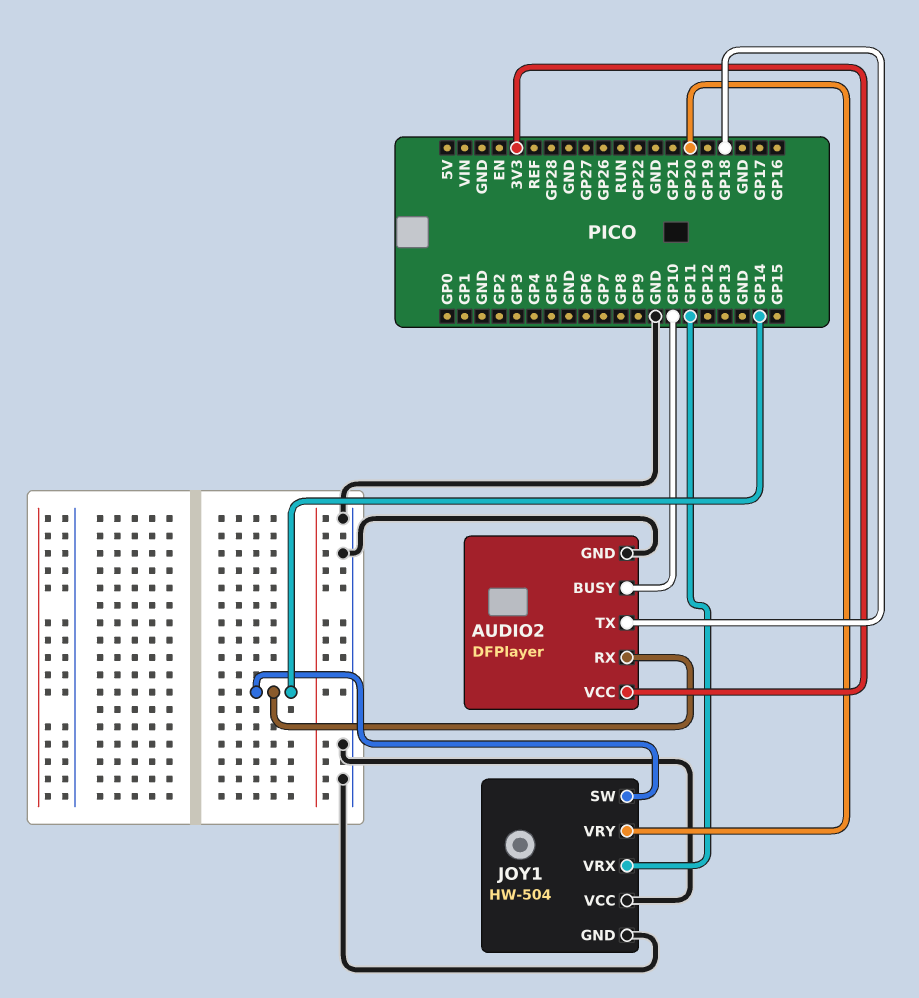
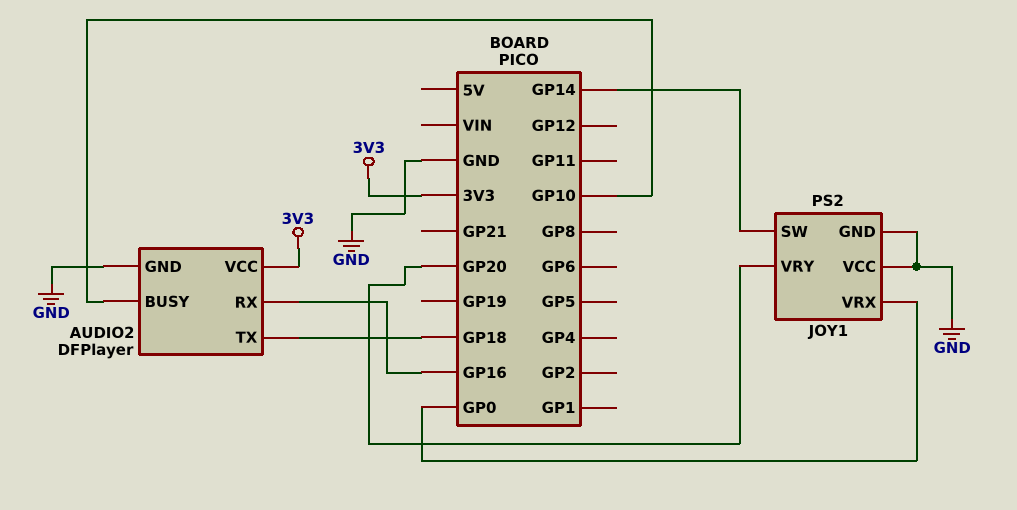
AUDIO2 pin RX: GP14 -> GP16
JOY1: HW-504 -> PS2
JOY1 pin VRX: GP11 -> GP0

